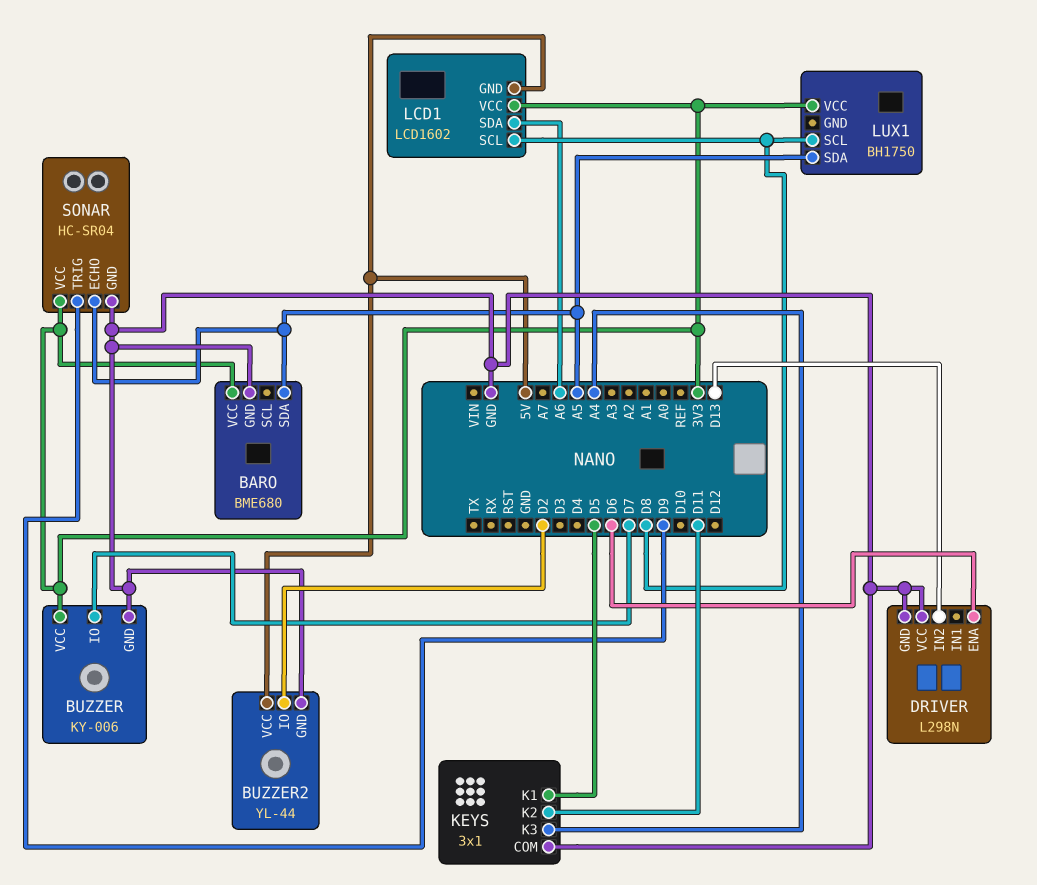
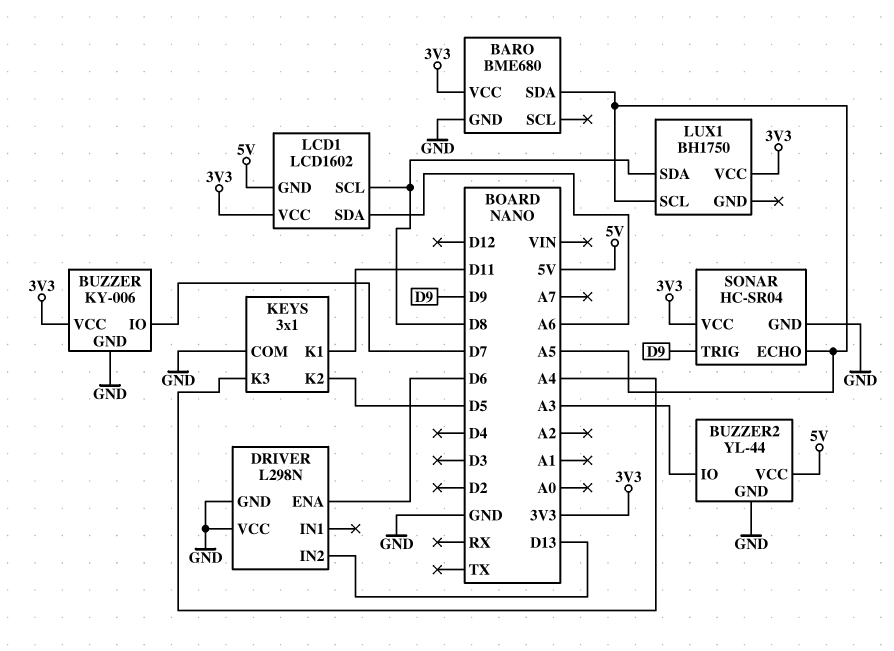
BUZZER2 pin IO: D2 -> A3
KEYS pin K1: D5 -> D11
KEYS pin K2: D11 -> D5
LUX1 pin SCL: D8 -> A5
LUX1 pin SDA: A5 -> D8

